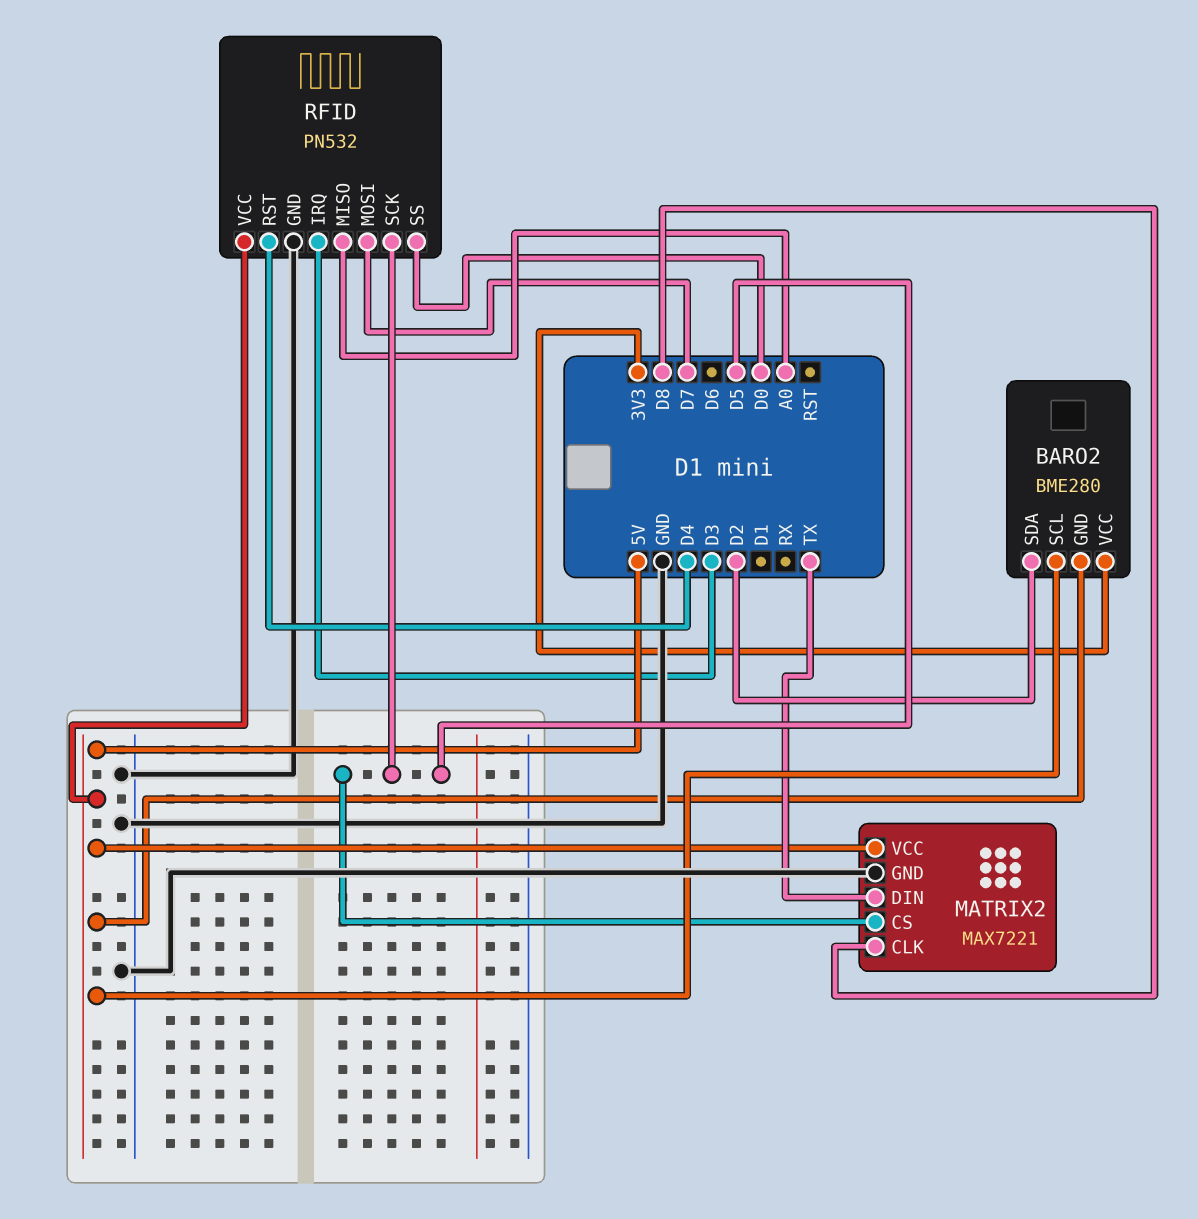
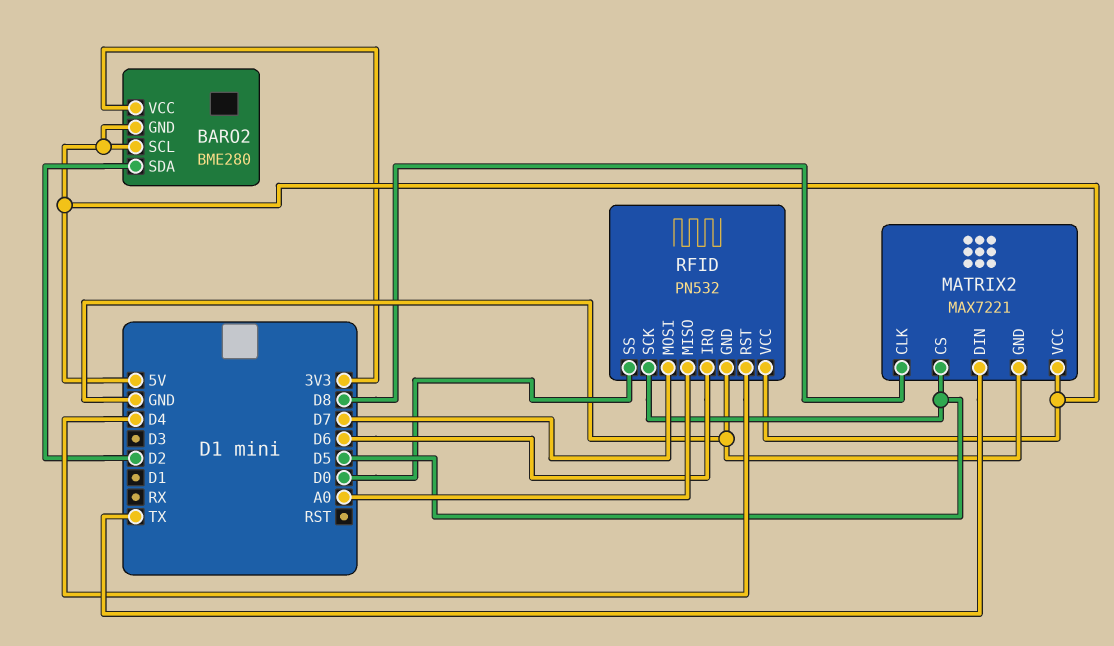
RFID pin IRQ: D3 -> D6

